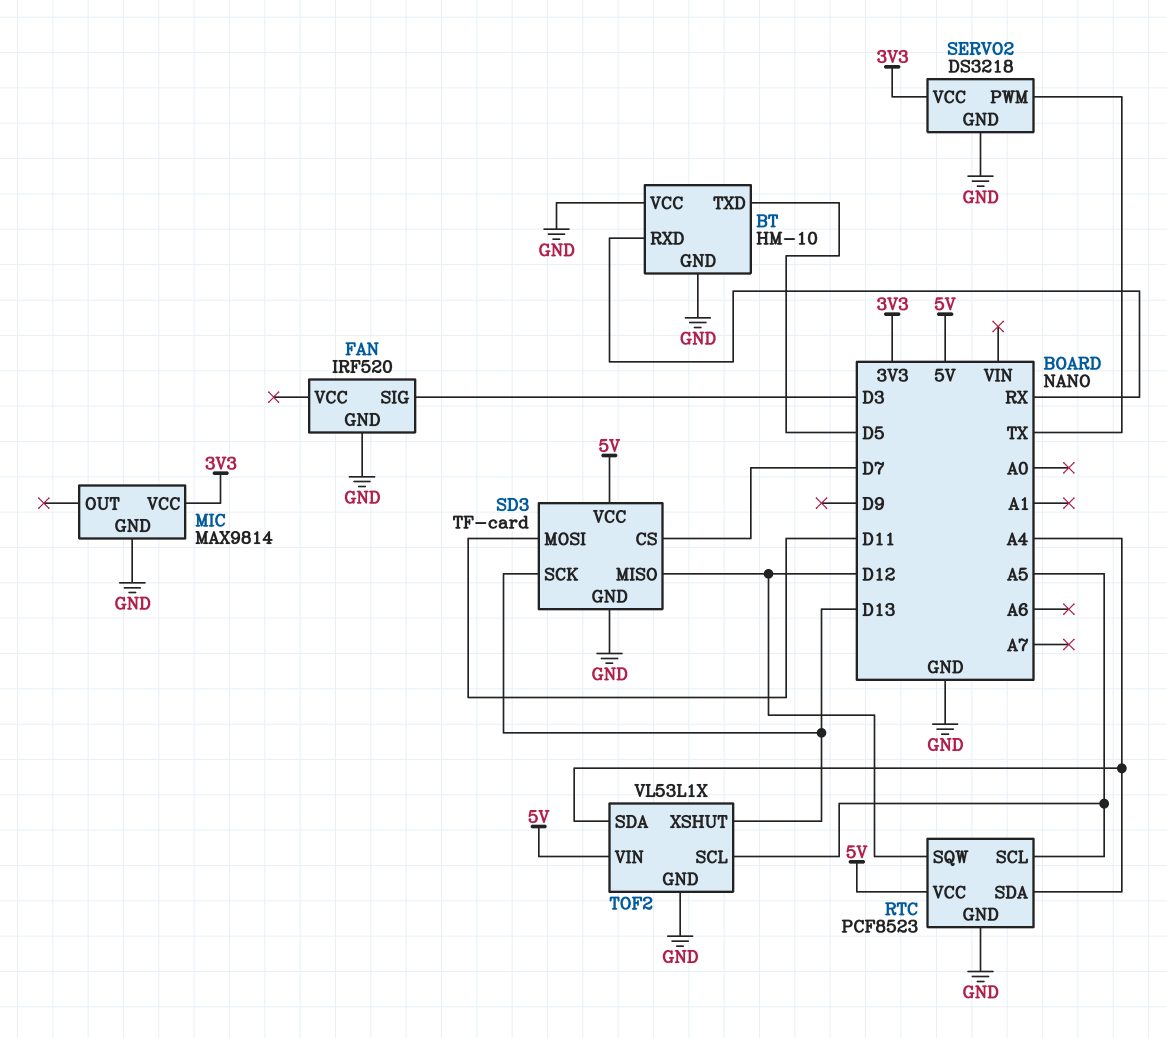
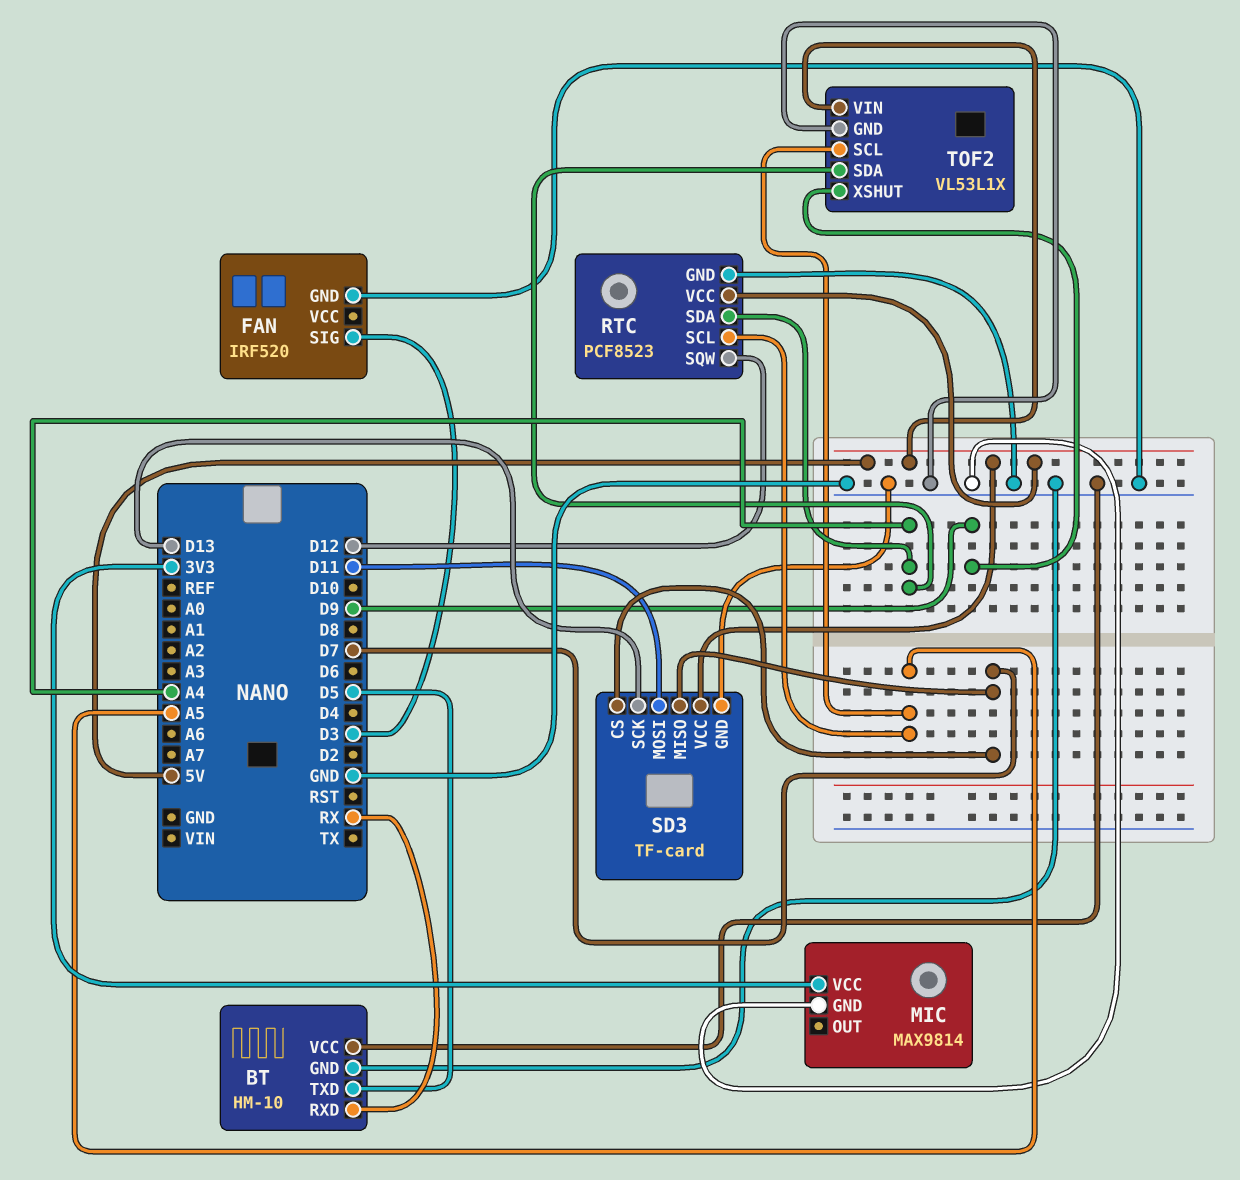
SD3 pin MISO: D12 -> D7
SERVO2: DS3218 -> none
SERVO2 pin GND: GND -> none
SERVO2 pin PWM: TX -> none
SERVO2 pin VCC: 3V3 -> none
TOF2 pin XSHUT: D13 -> D9

